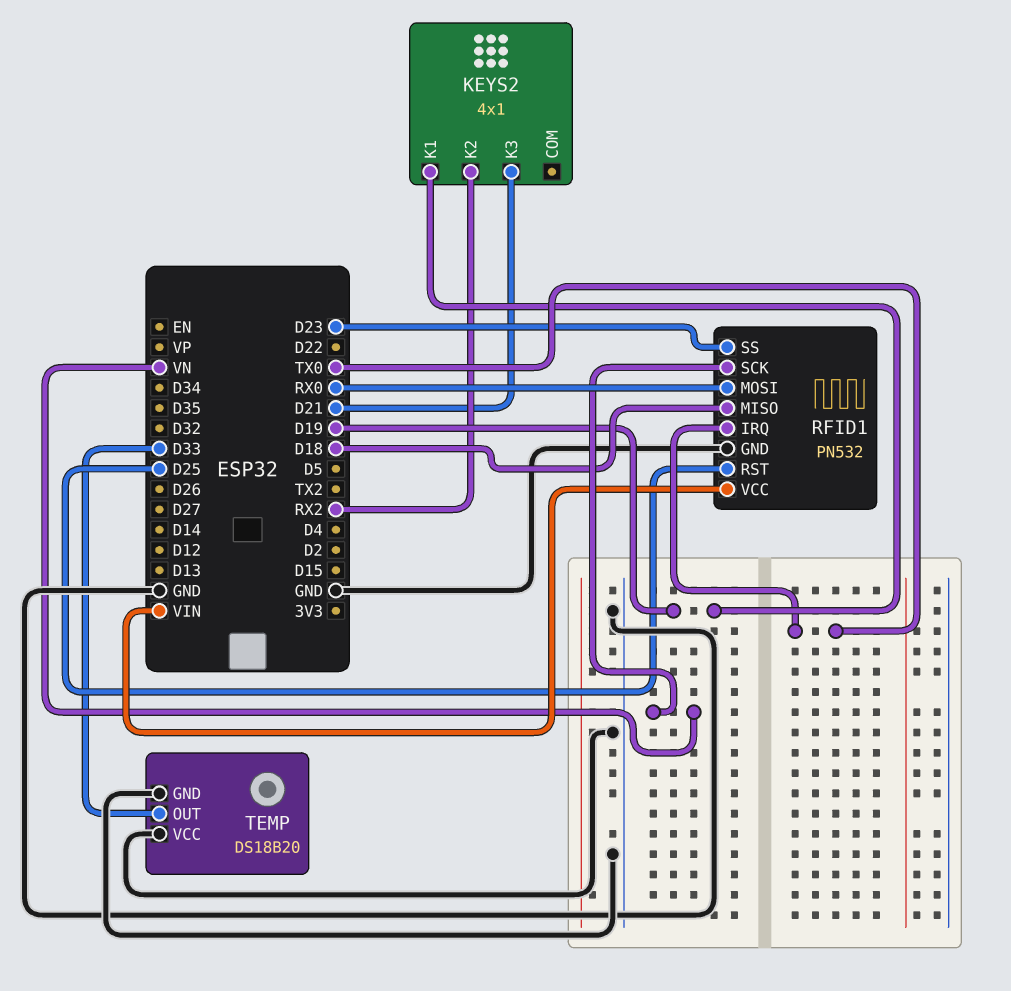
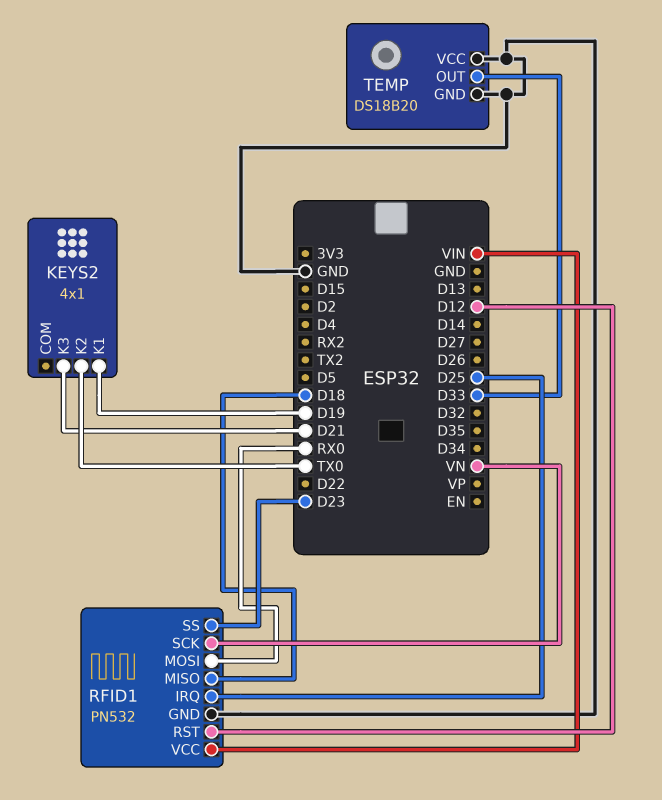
KEYS2 pin K2: RX2 -> TX0
RFID1 pin IRQ: TX0 -> D25
RFID1 pin RST: D25 -> D12

